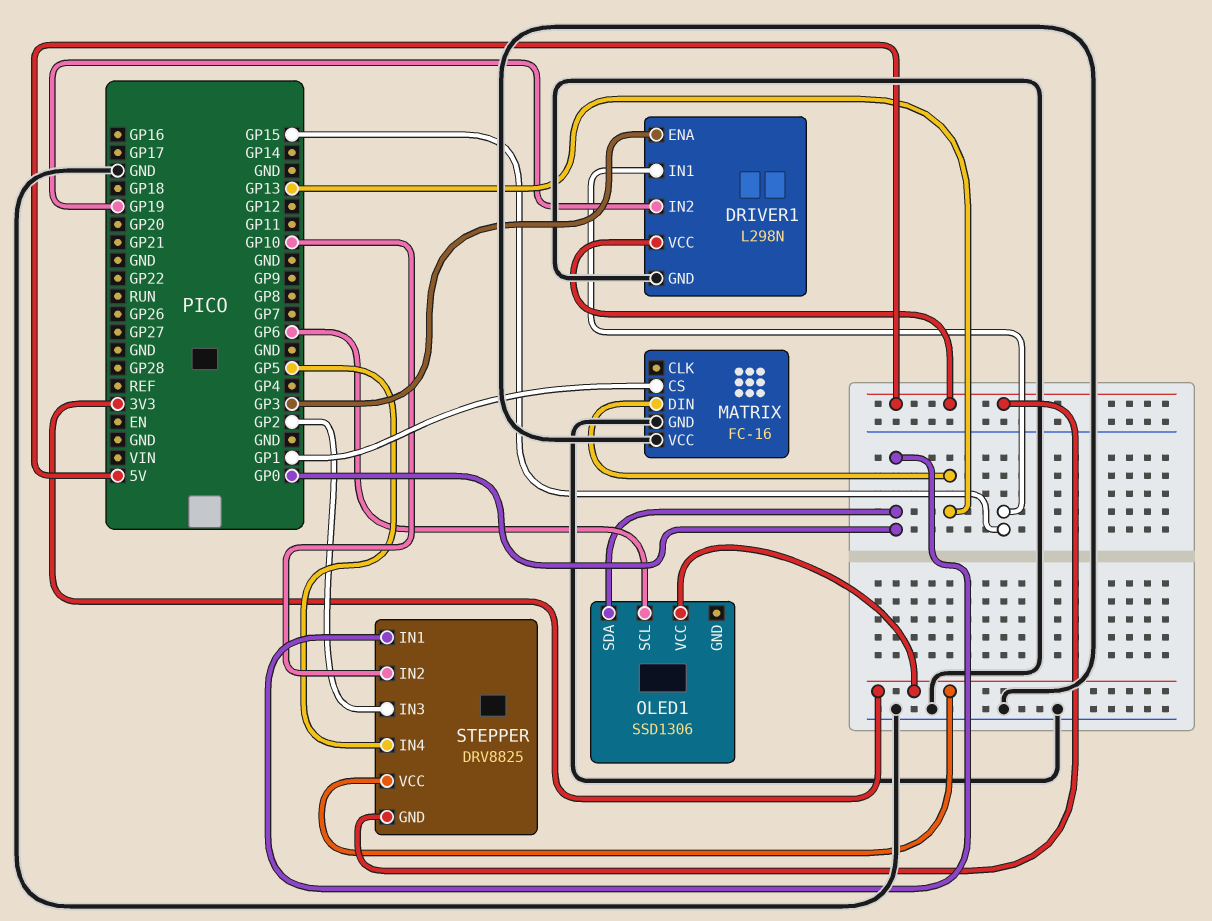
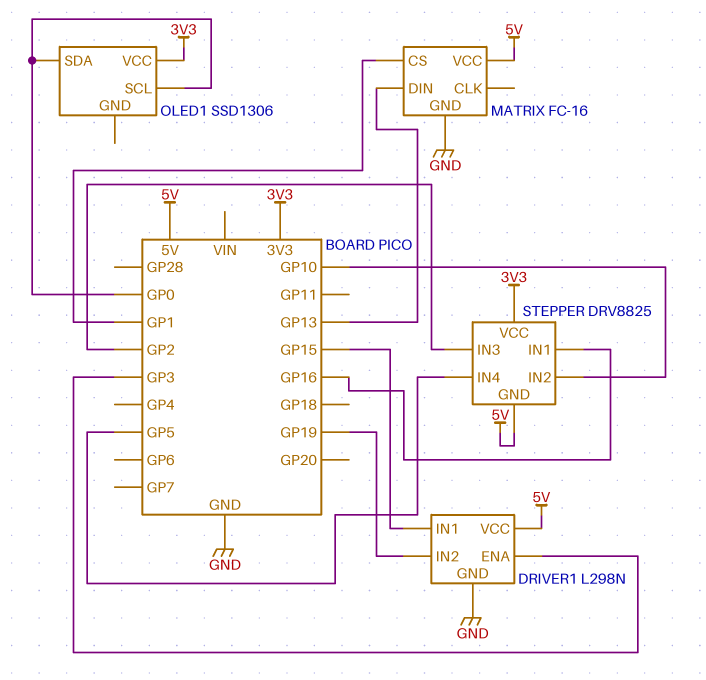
MATRIX pin VCC: GND -> 5V
OLED1 pin SCL: GP6 -> GP0
STEPPER pin IN1: GP0 -> GP16

